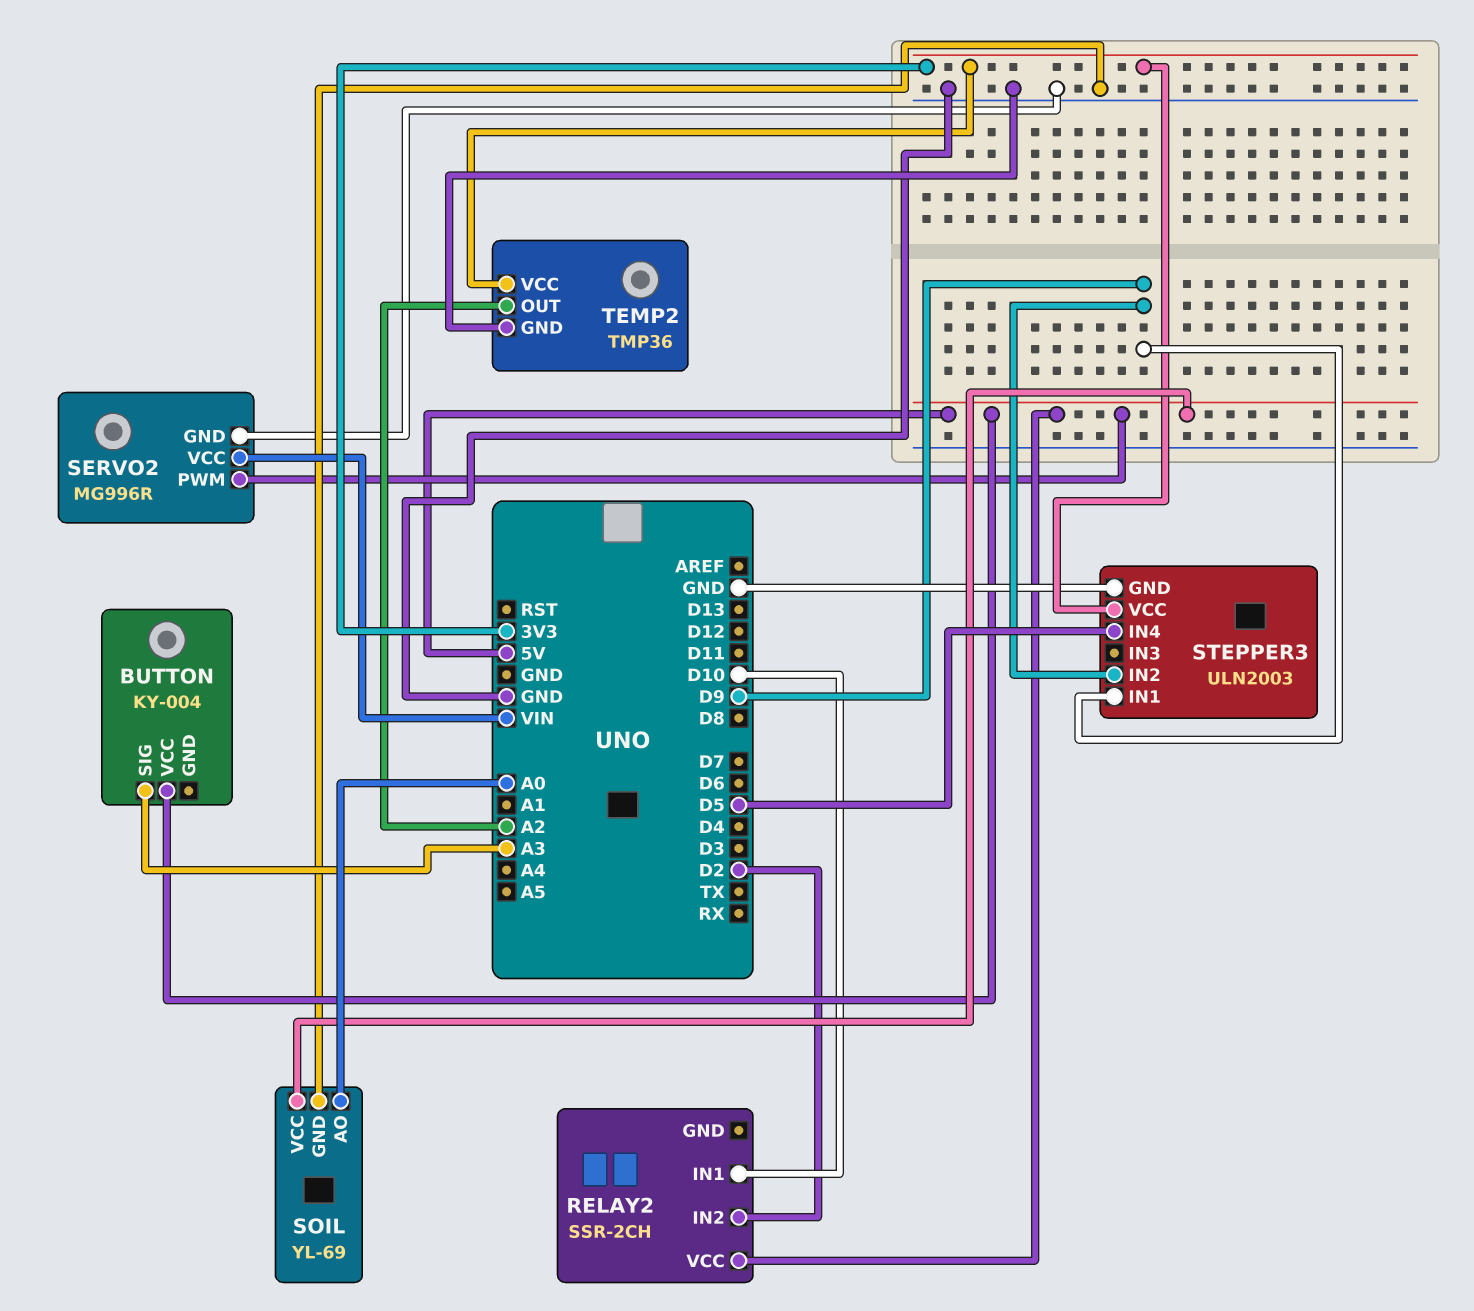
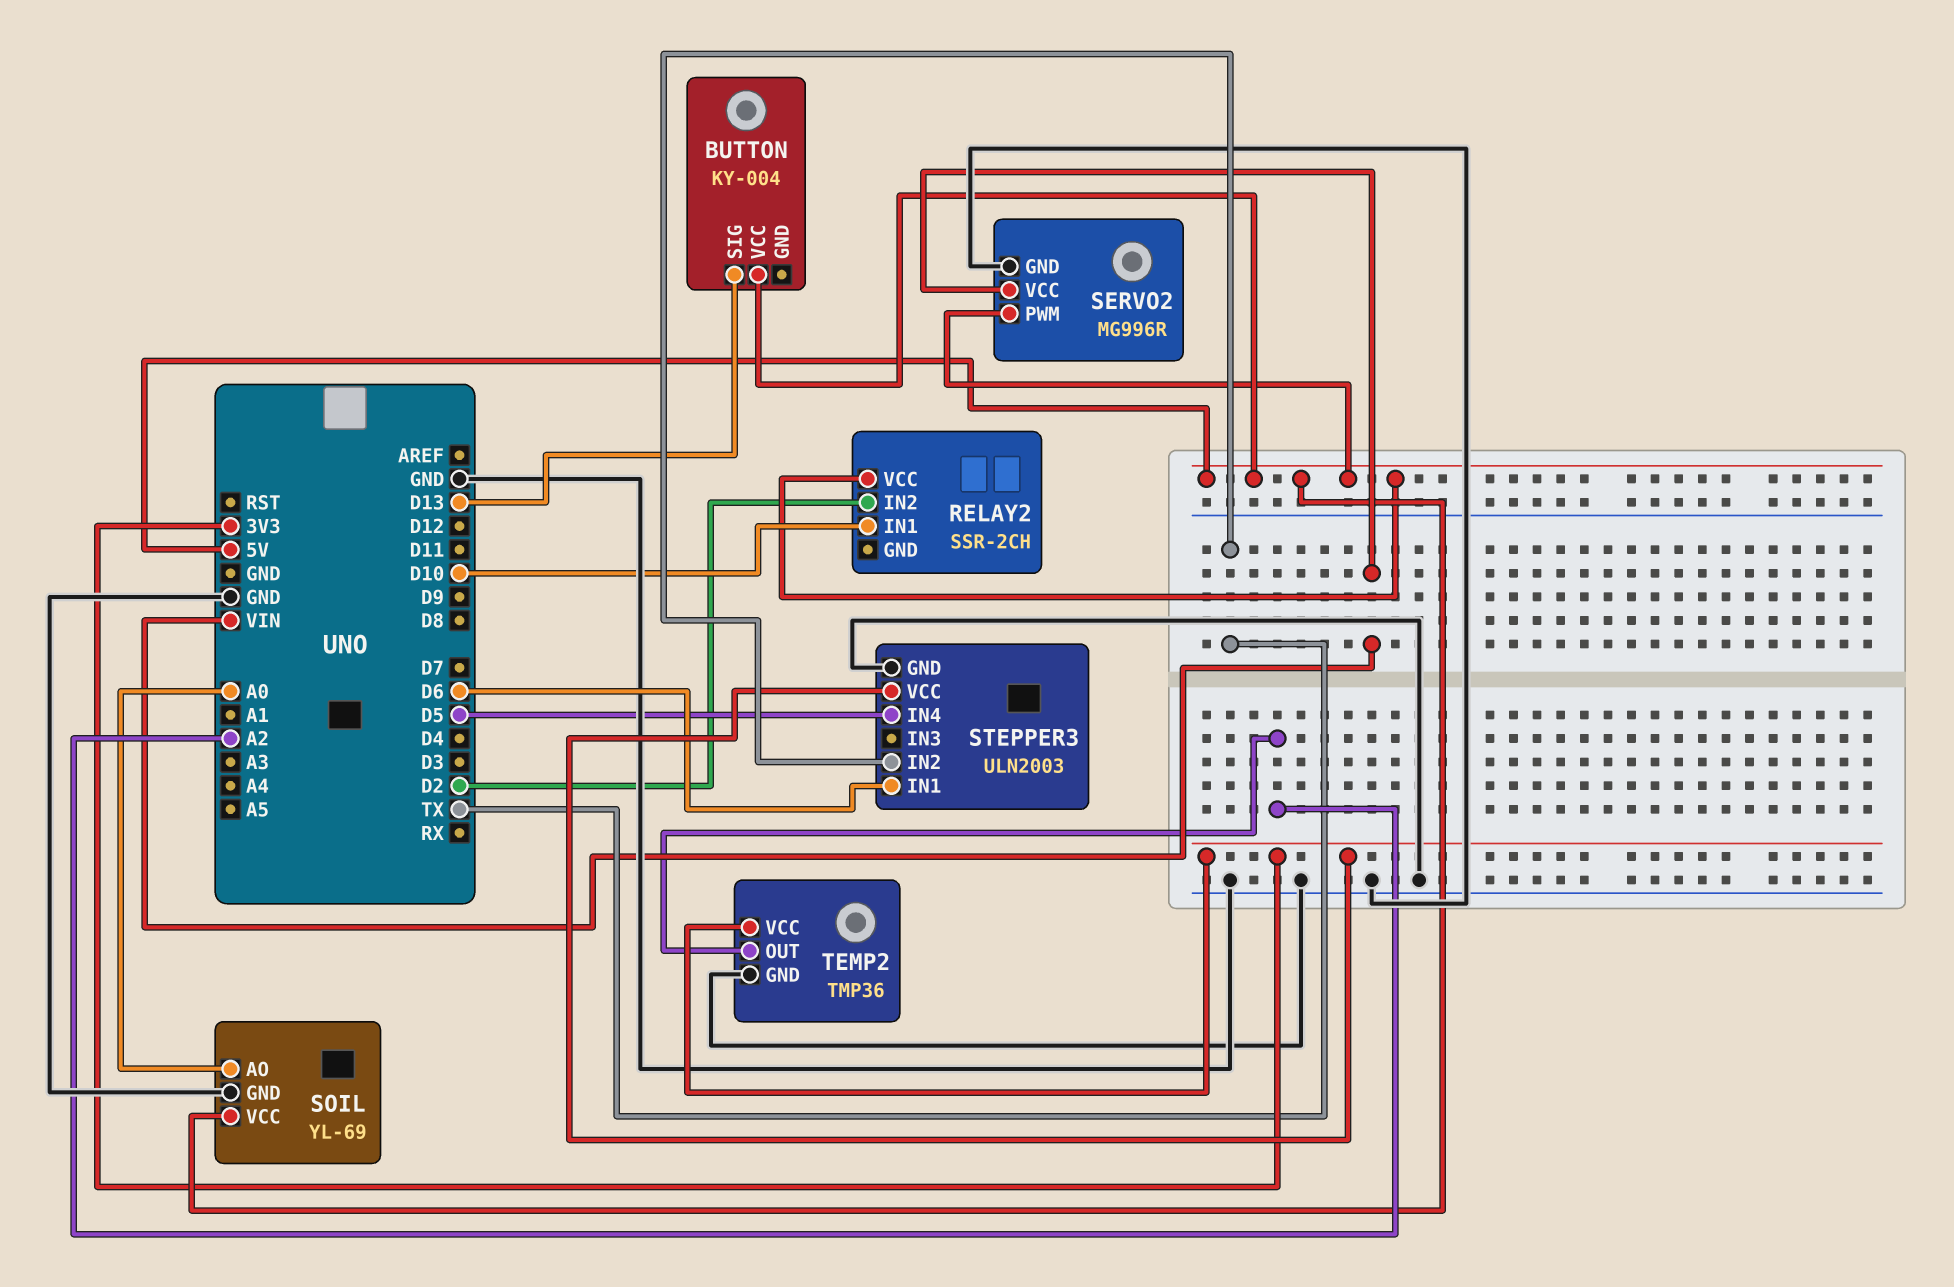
BUTTON pin SIG: A3 -> D13
STEPPER3 pin IN1: D9 -> D6
STEPPER3 pin IN2: D9 -> TX

